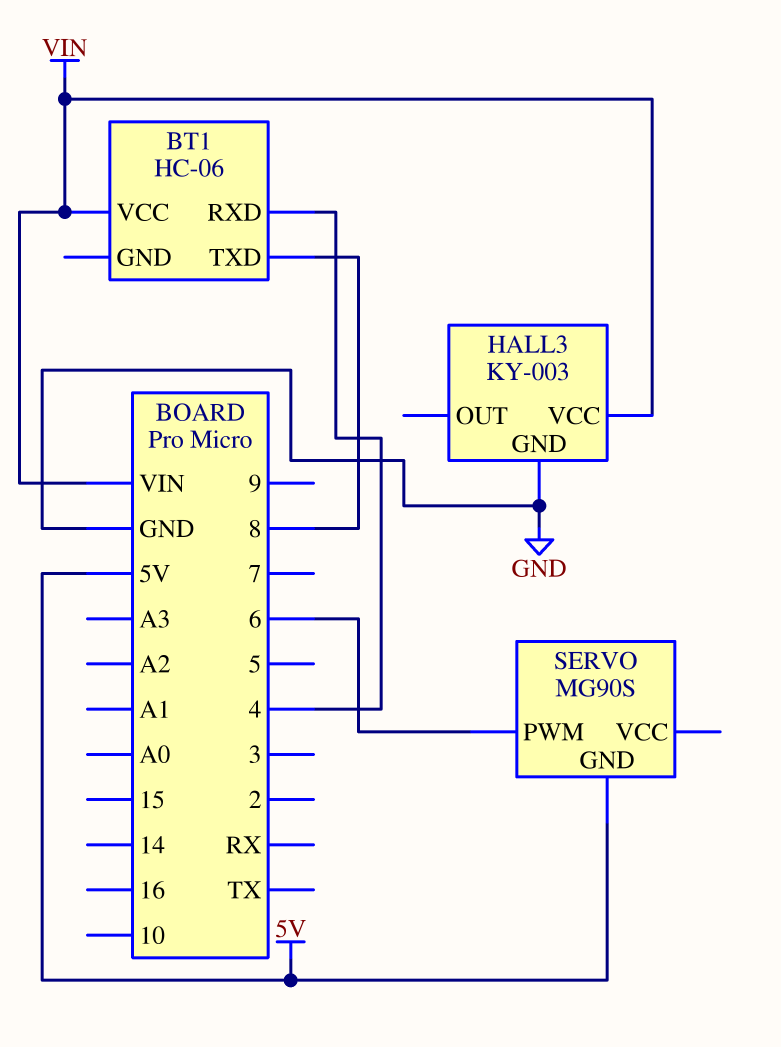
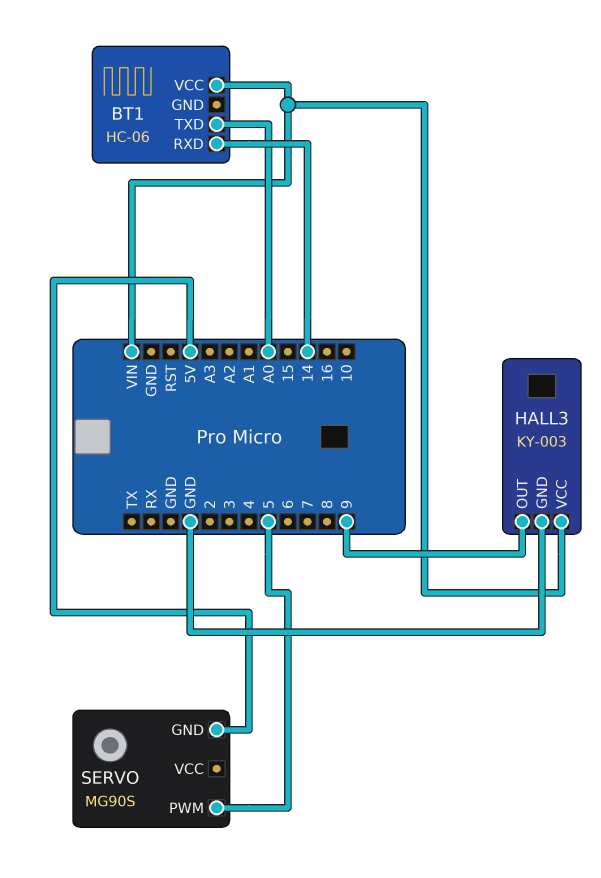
BT1 pin RXD: 4 -> 14
BT1 pin TXD: 8 -> A0
HALL3 pin OUT: none -> 9
SERVO pin PWM: 6 -> 5

